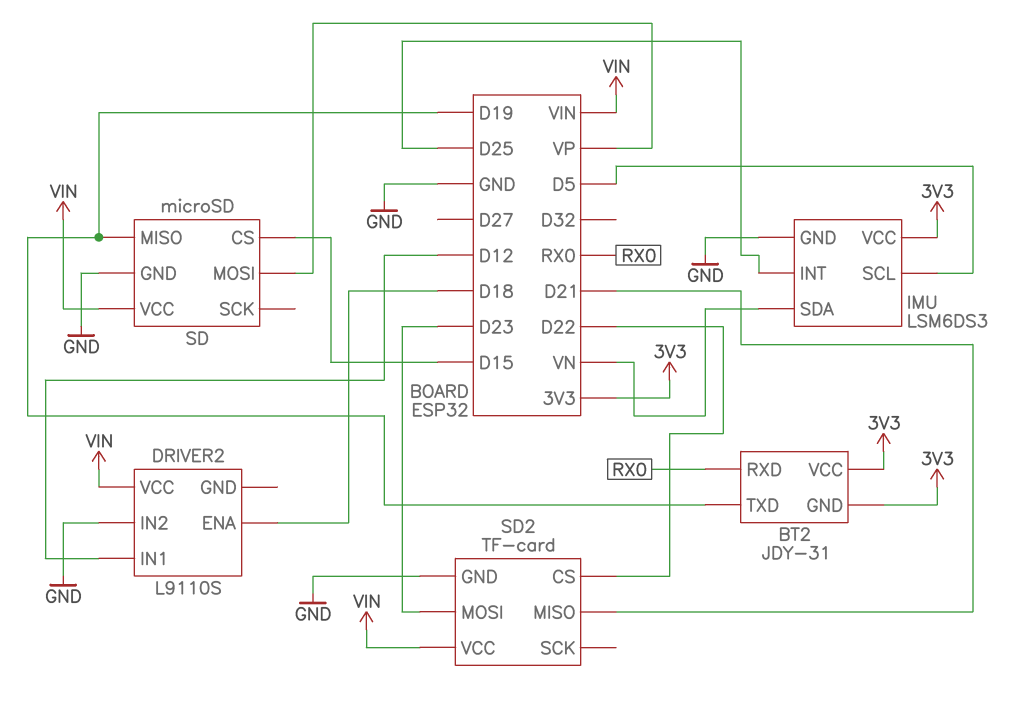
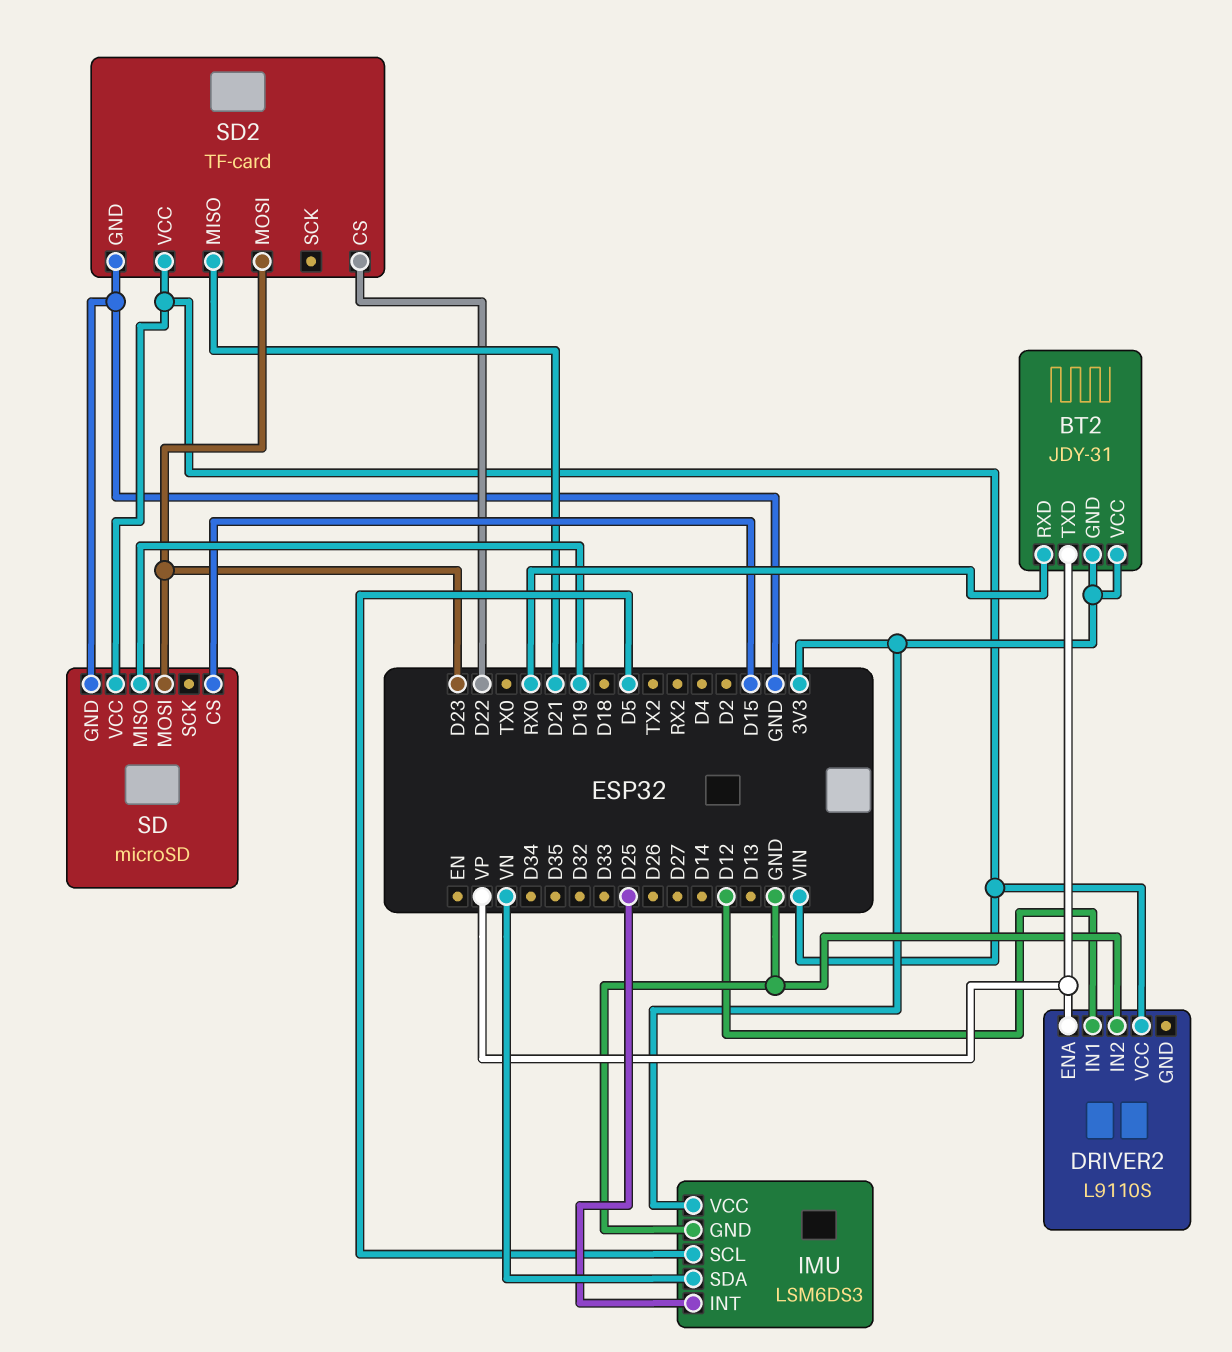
BT2 pin TXD: D19 -> VP
DRIVER2 pin ENA: D18 -> VP
SD pin MOSI: VP -> D23

